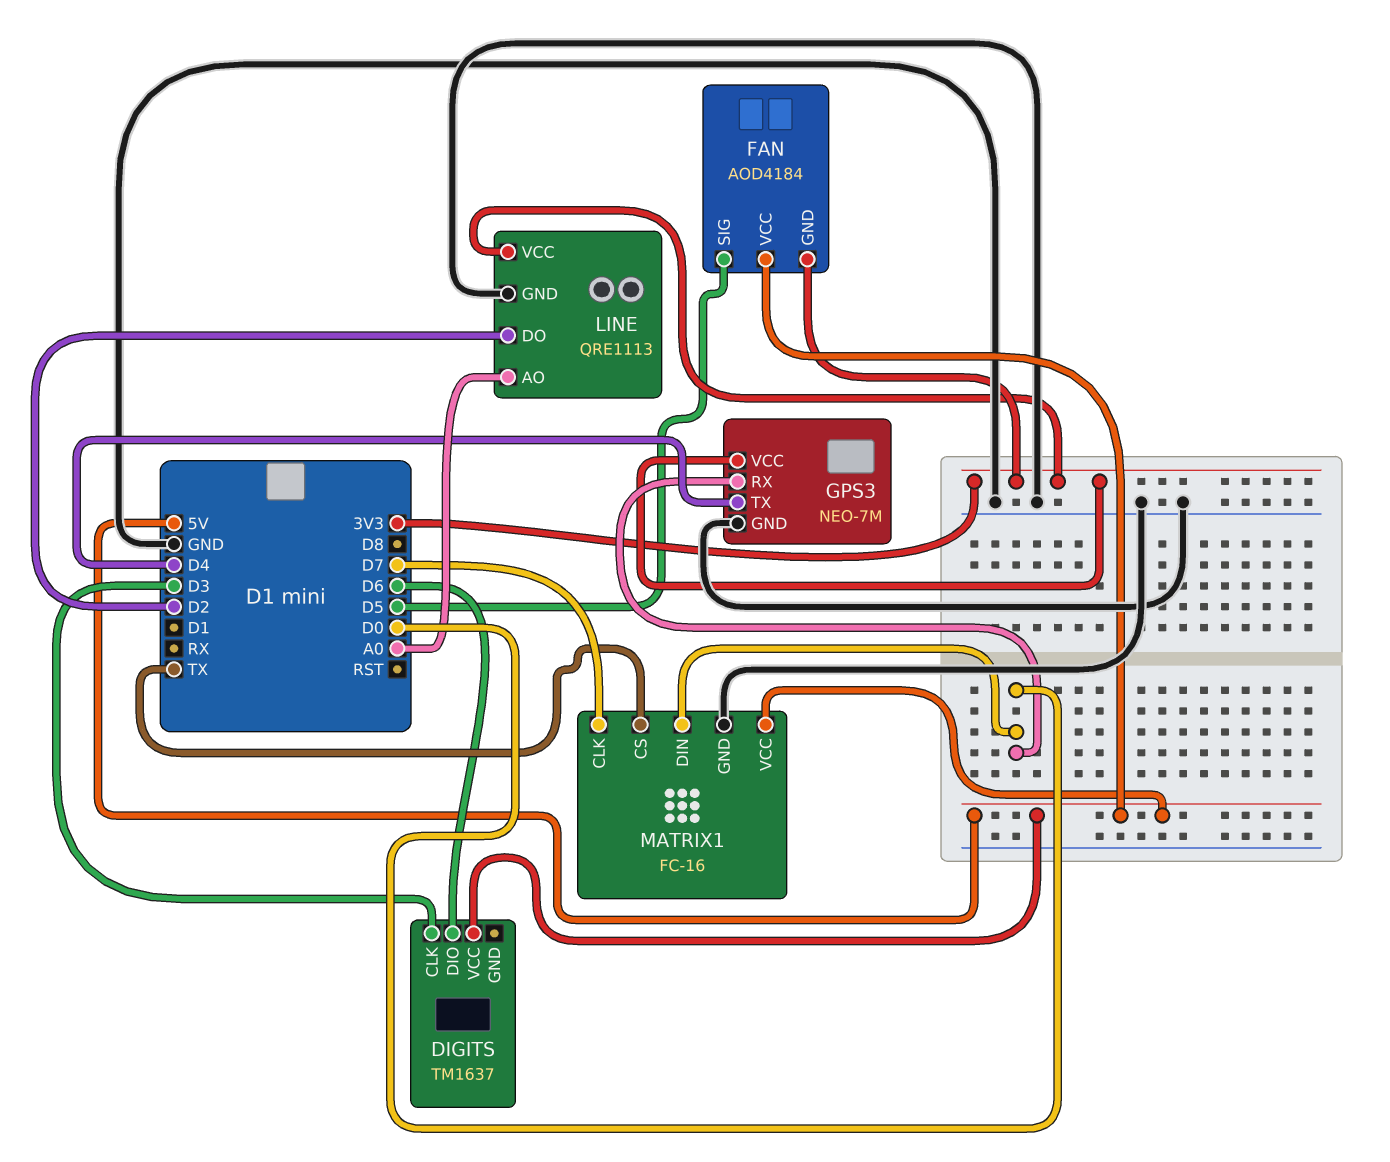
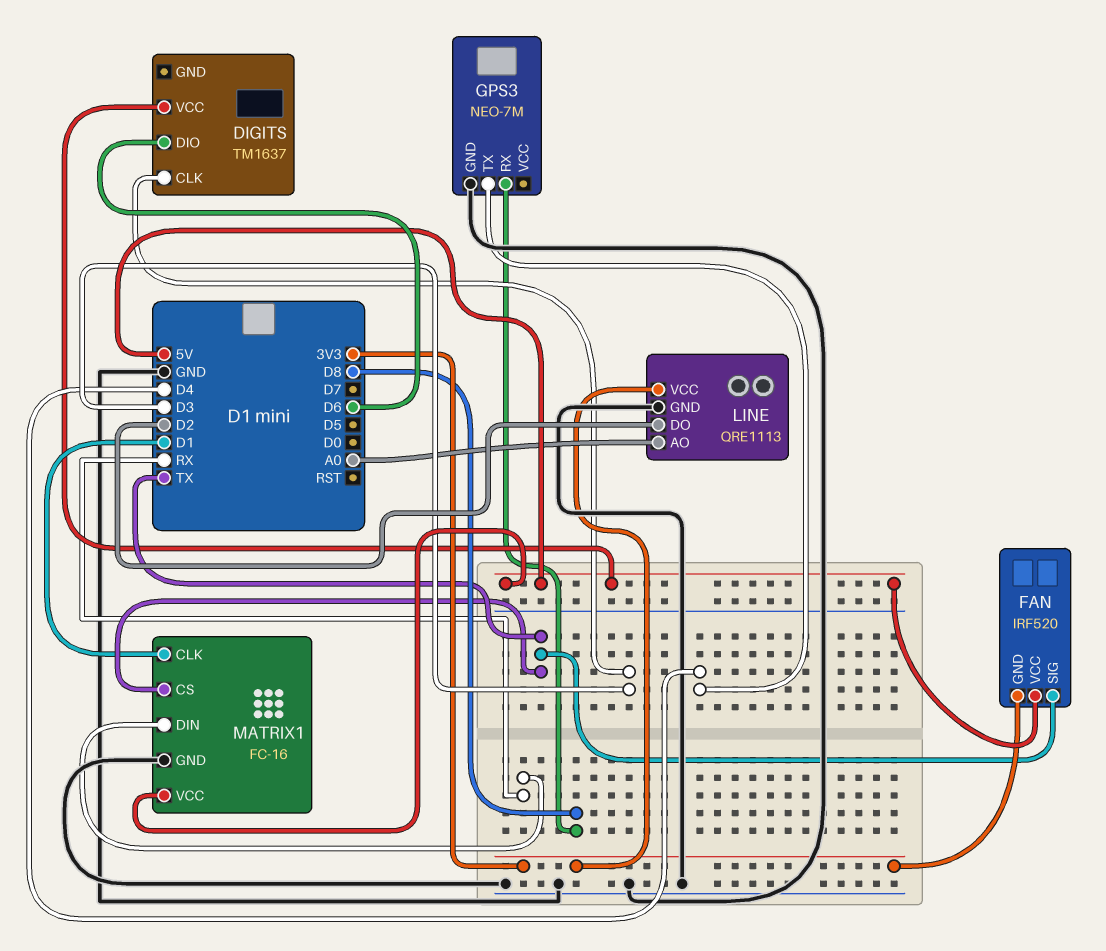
FAN: AOD4184 -> IRF520
FAN pin SIG: D5 -> TX
GPS3 pin RX: D0 -> D8
GPS3 pin VCC: 3V3 -> none
MATRIX1 pin CLK: D7 -> D1
MATRIX1 pin DIN: D0 -> RX

